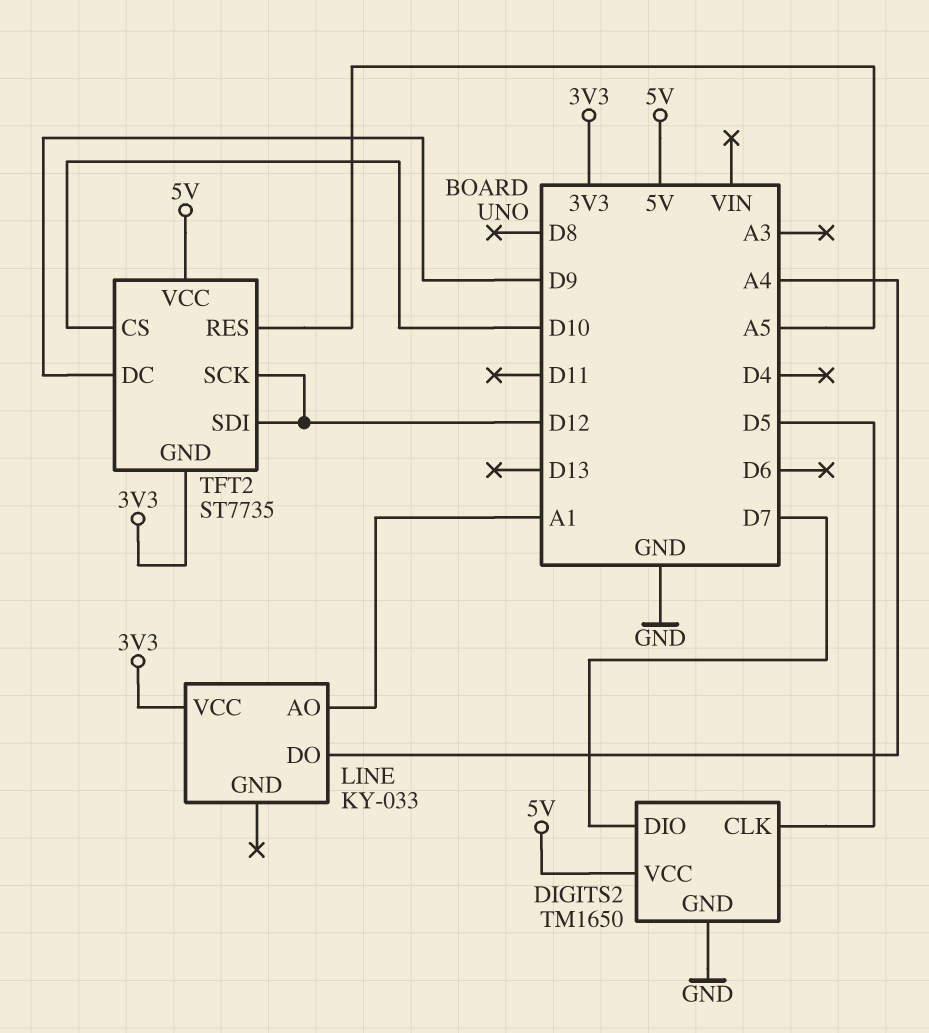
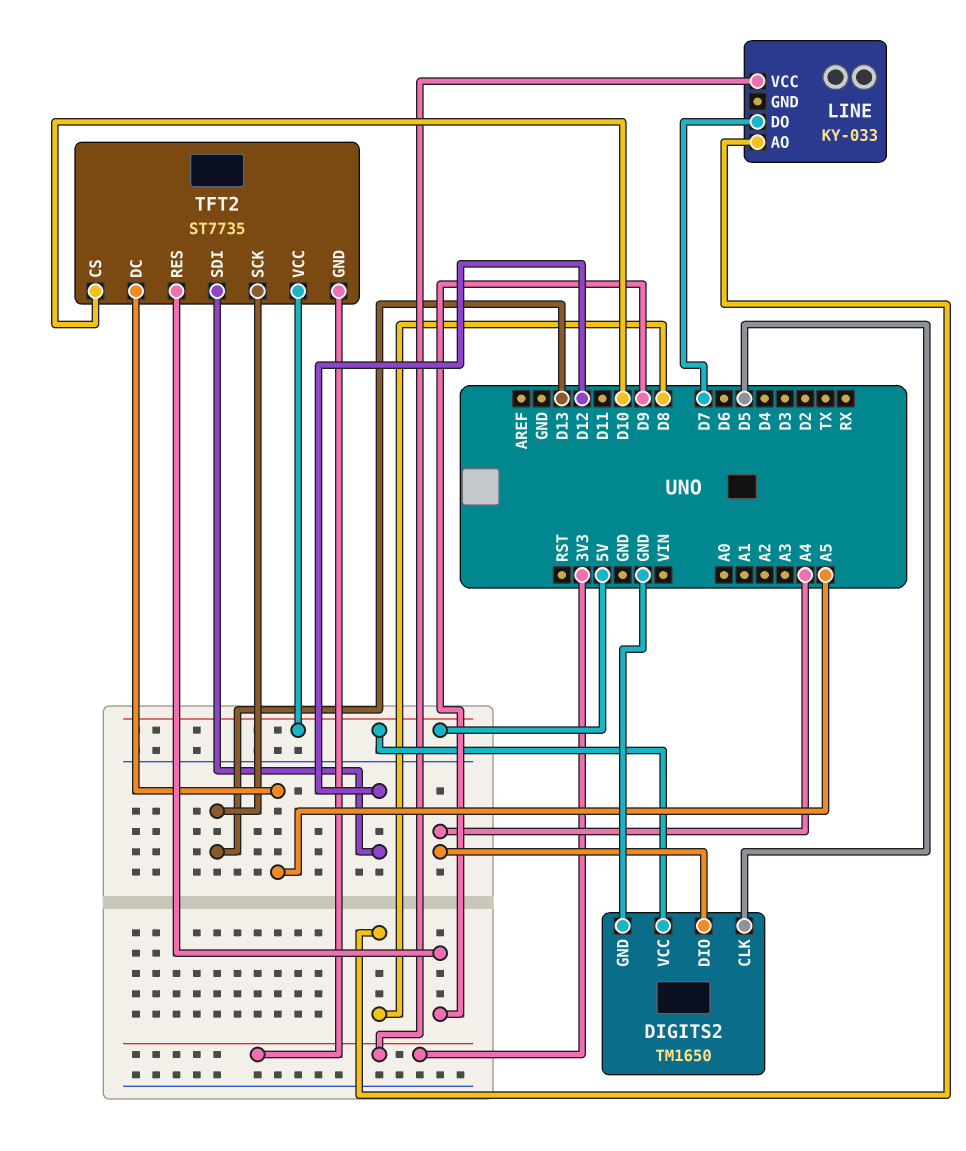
DIGITS2 pin DIO: D7 -> A4
LINE pin AO: A1 -> D8
LINE pin DO: A4 -> D7
TFT2 pin DC: D9 -> A5
TFT2 pin RES: A5 -> D9
TFT2 pin SCK: D12 -> D13

